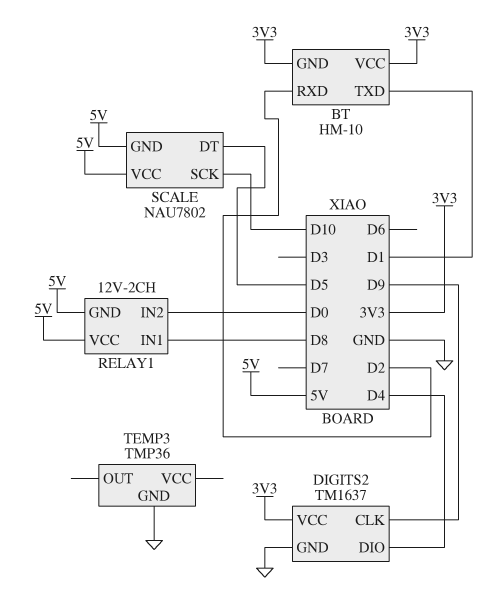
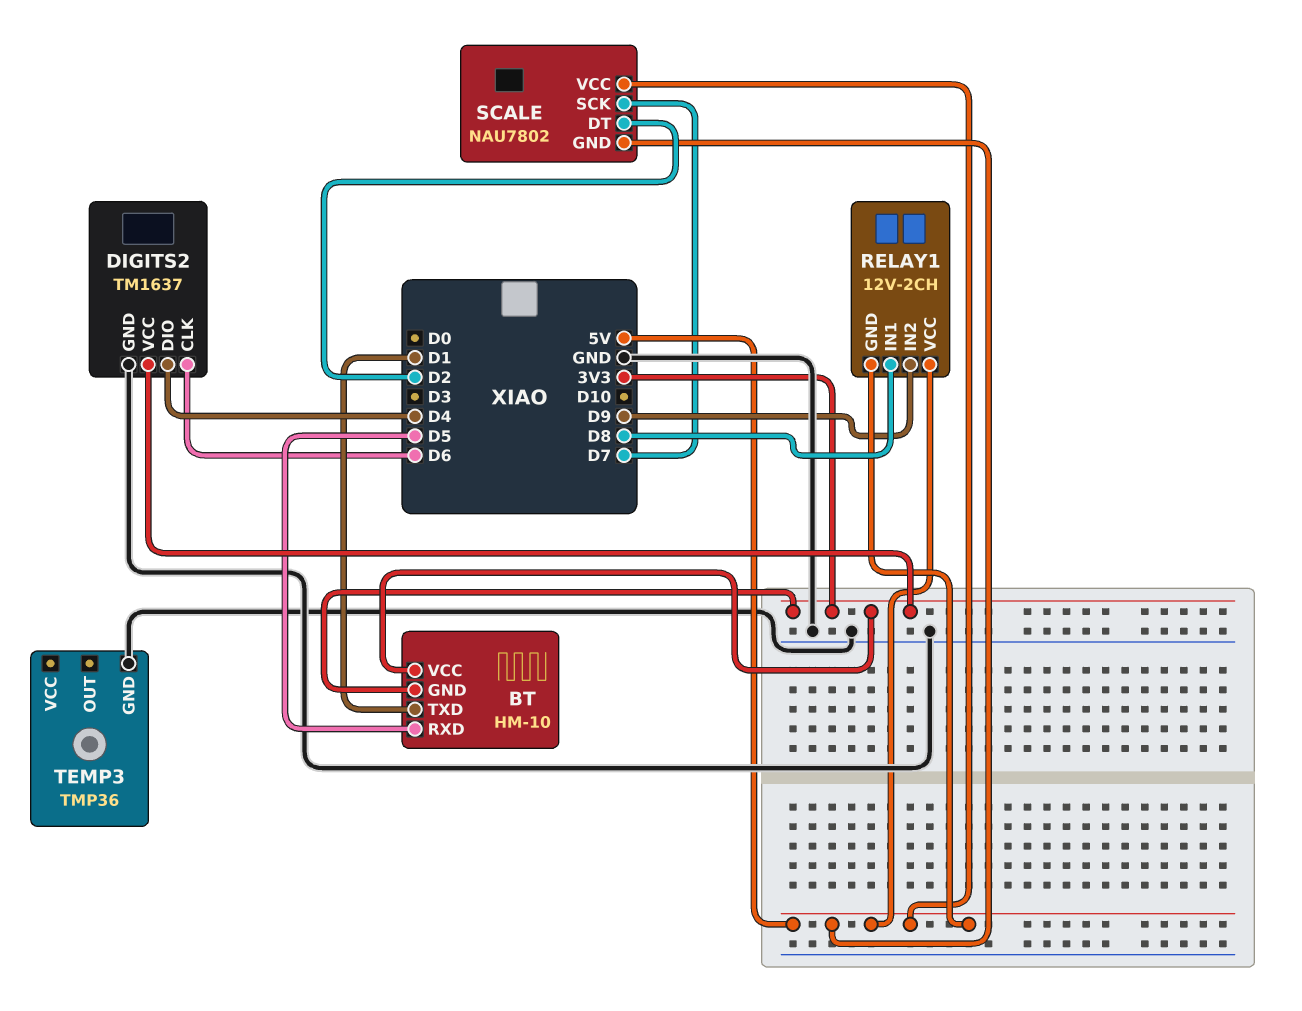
BT pin RXD: D2 -> D5
DIGITS2 pin CLK: D9 -> D6
RELAY1 pin IN2: D0 -> D9
SCALE pin DT: D5 -> D2
SCALE pin SCK: D10 -> D7

